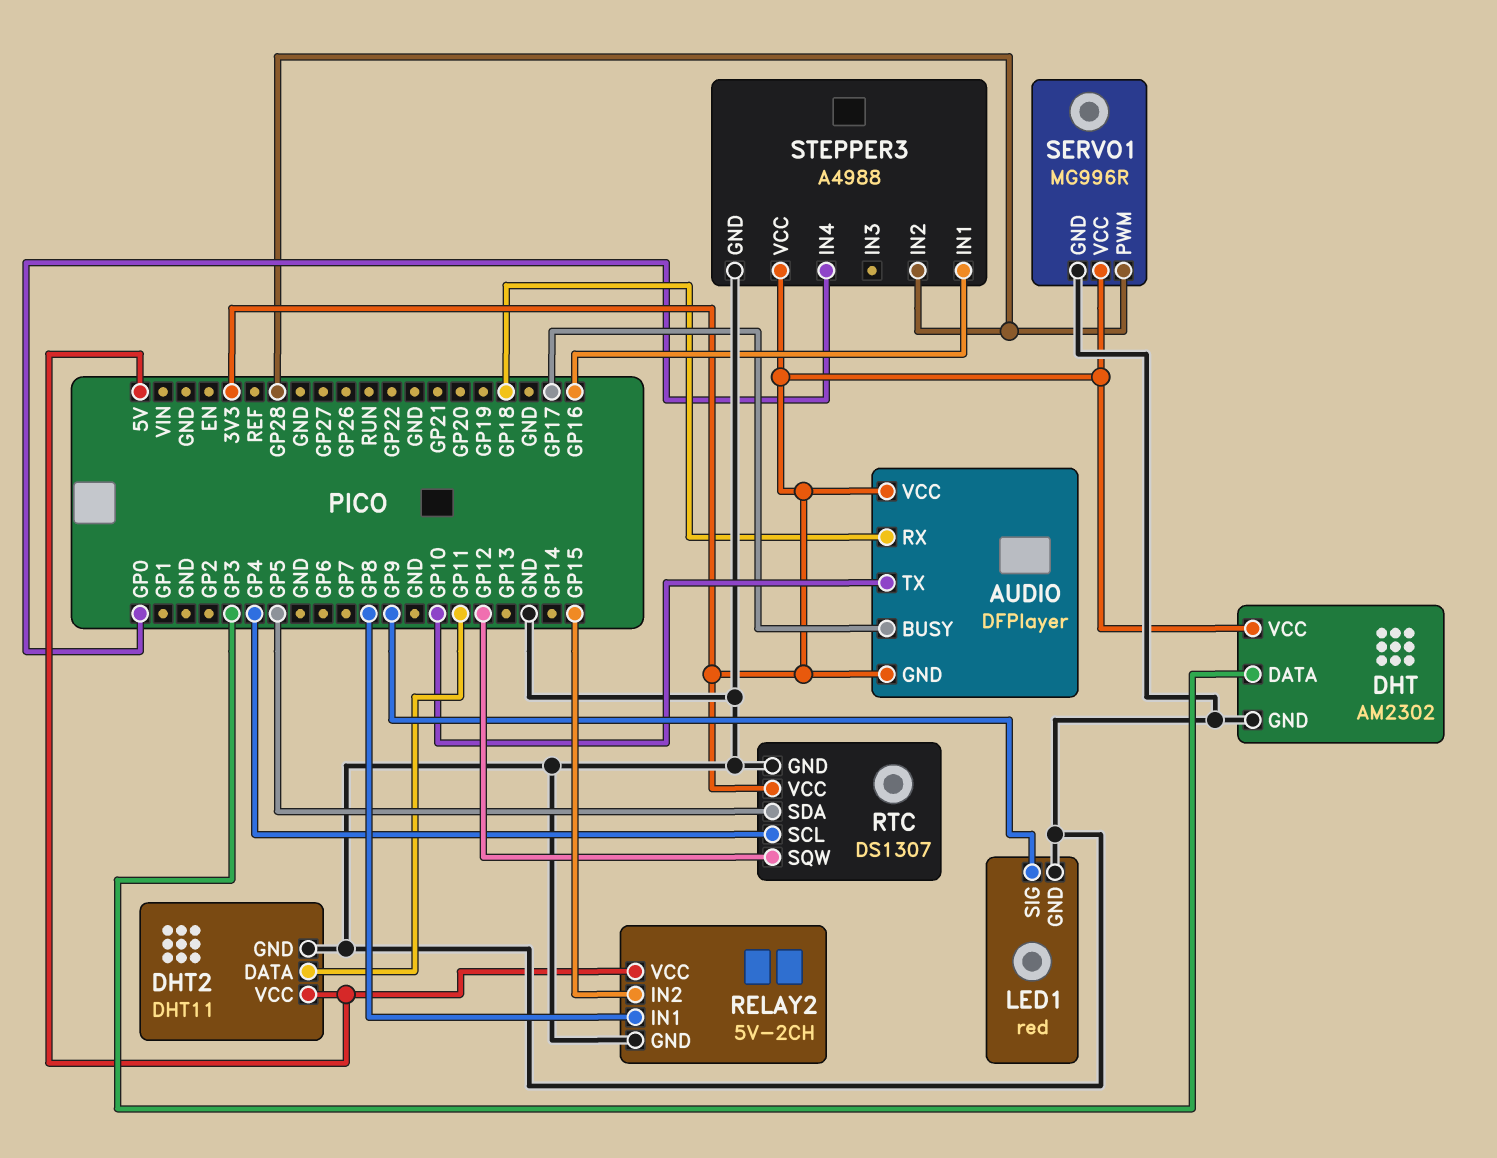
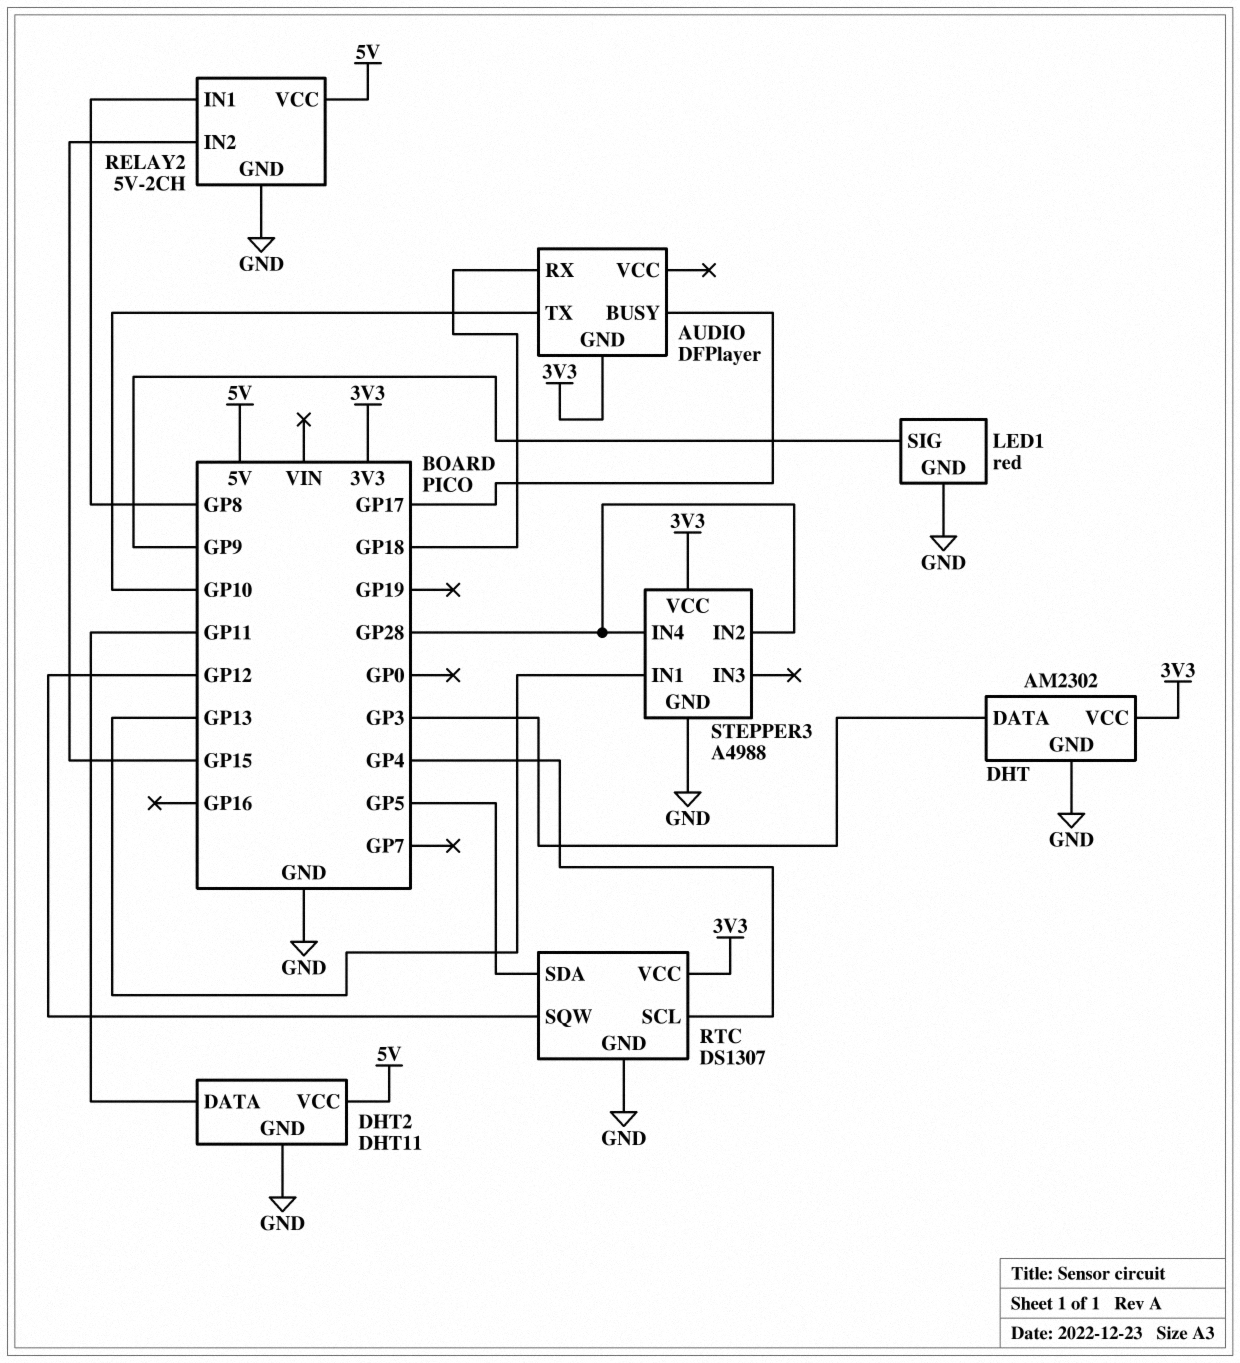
AUDIO pin VCC: 3V3 -> none
SERVO1: MG996R -> none
SERVO1 pin GND: GND -> none
SERVO1 pin PWM: GP28 -> none
SERVO1 pin VCC: 3V3 -> none
STEPPER3 pin IN1: GP16 -> GP13
STEPPER3 pin IN4: GP0 -> GP28

